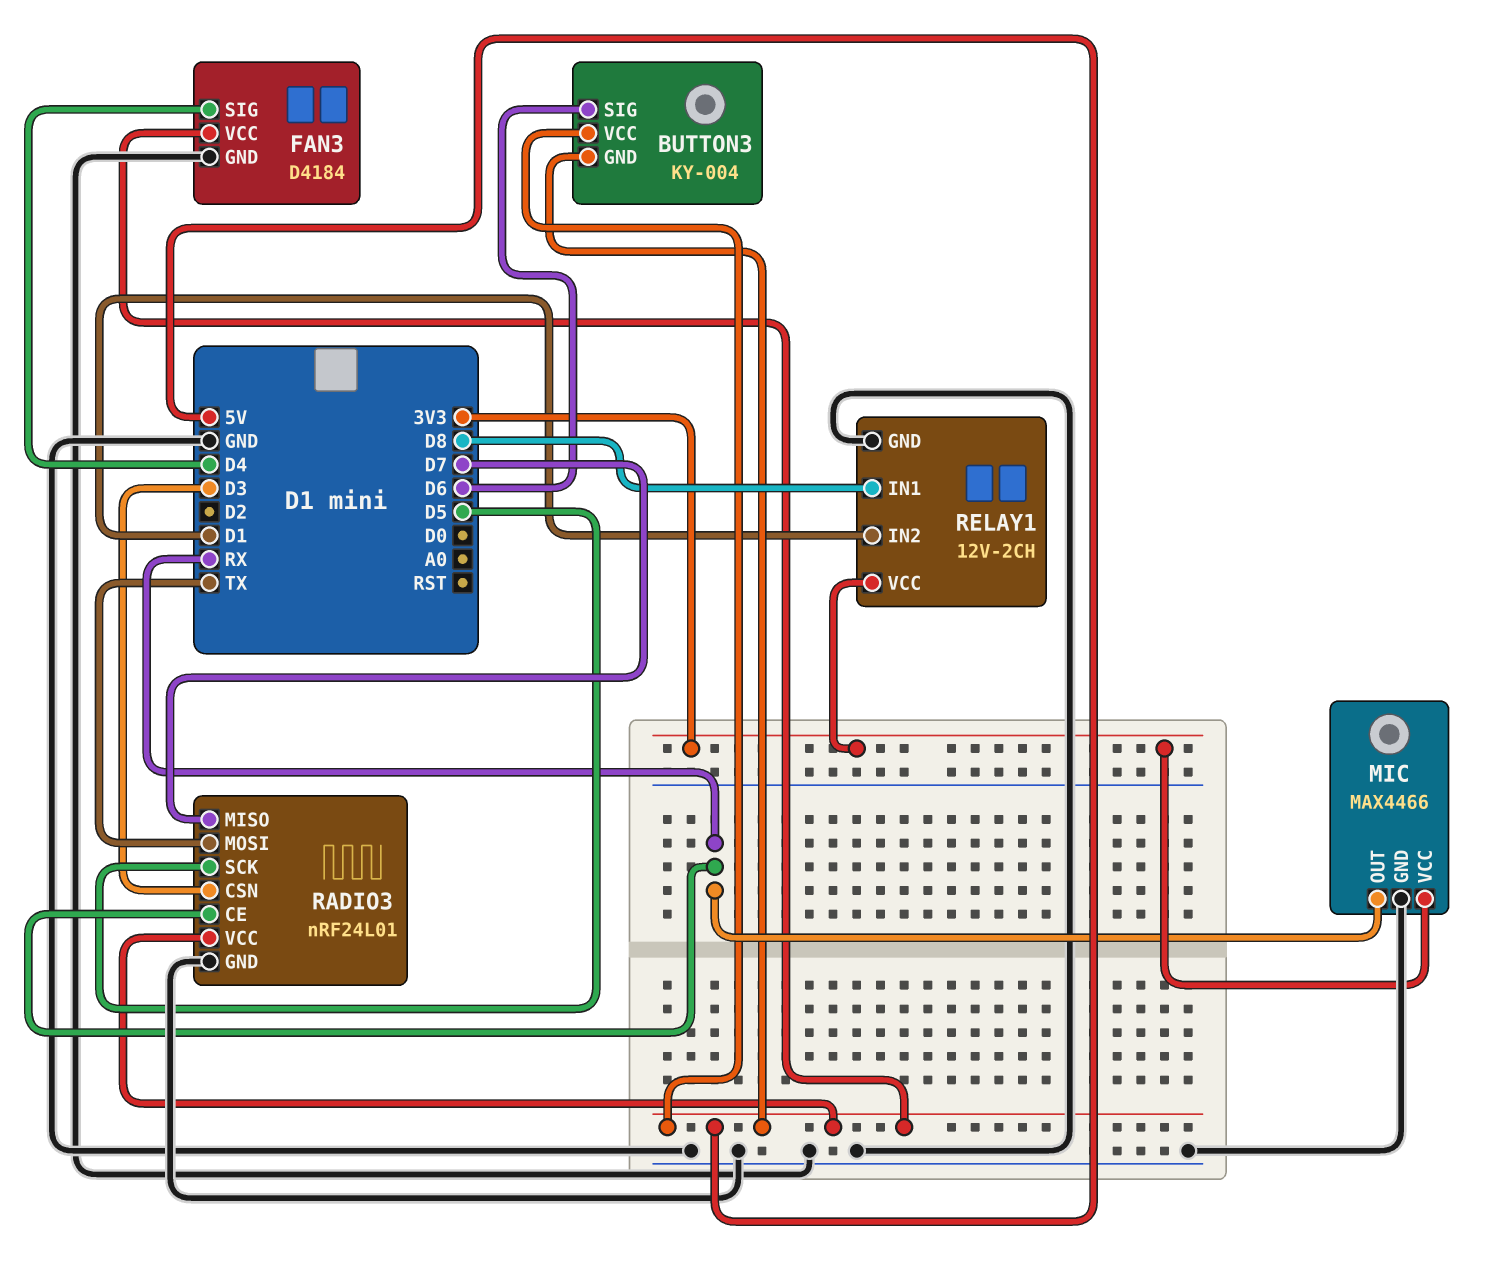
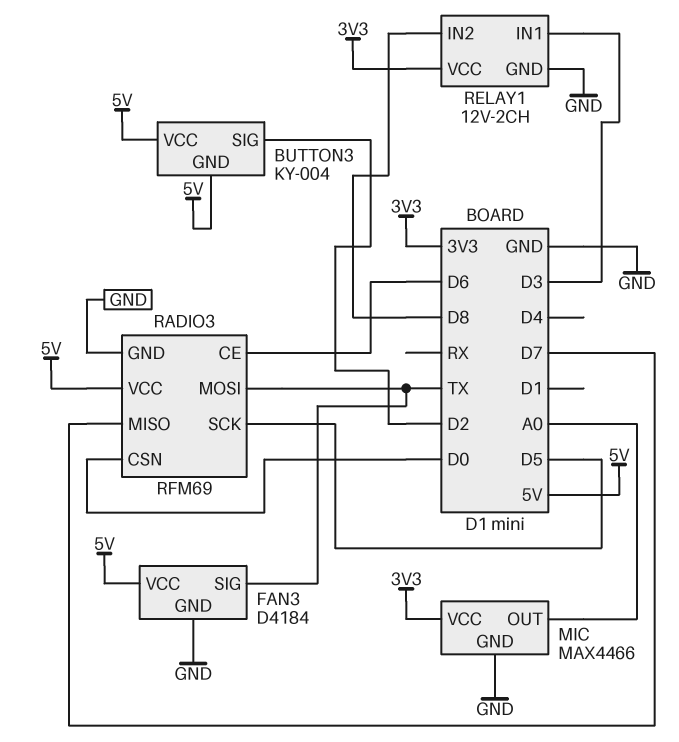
BUTTON3 pin SIG: D6 -> D2
FAN3 pin SIG: D4 -> TX
MIC pin OUT: RX -> A0
RADIO3: nRF24L01 -> RFM69
RADIO3 pin CE: RX -> D6
RADIO3 pin CSN: D3 -> D0
RELAY1 pin IN1: D8 -> D3
RELAY1 pin IN2: D1 -> D8

